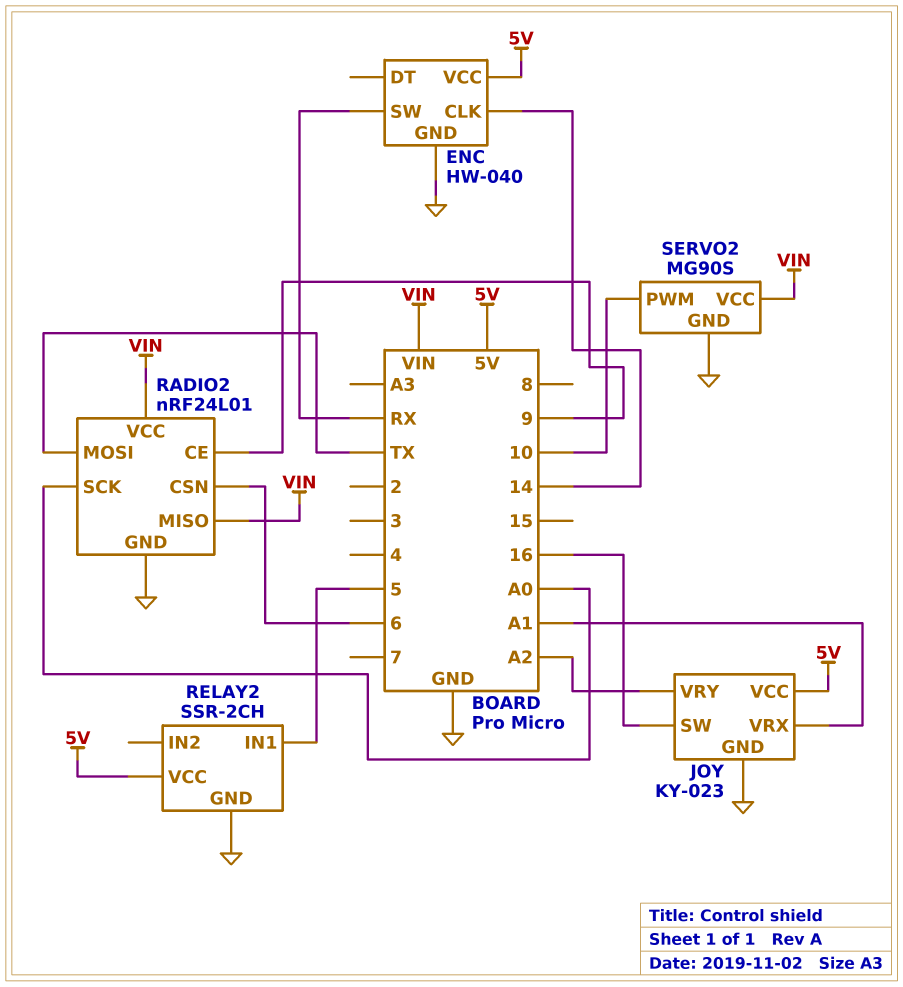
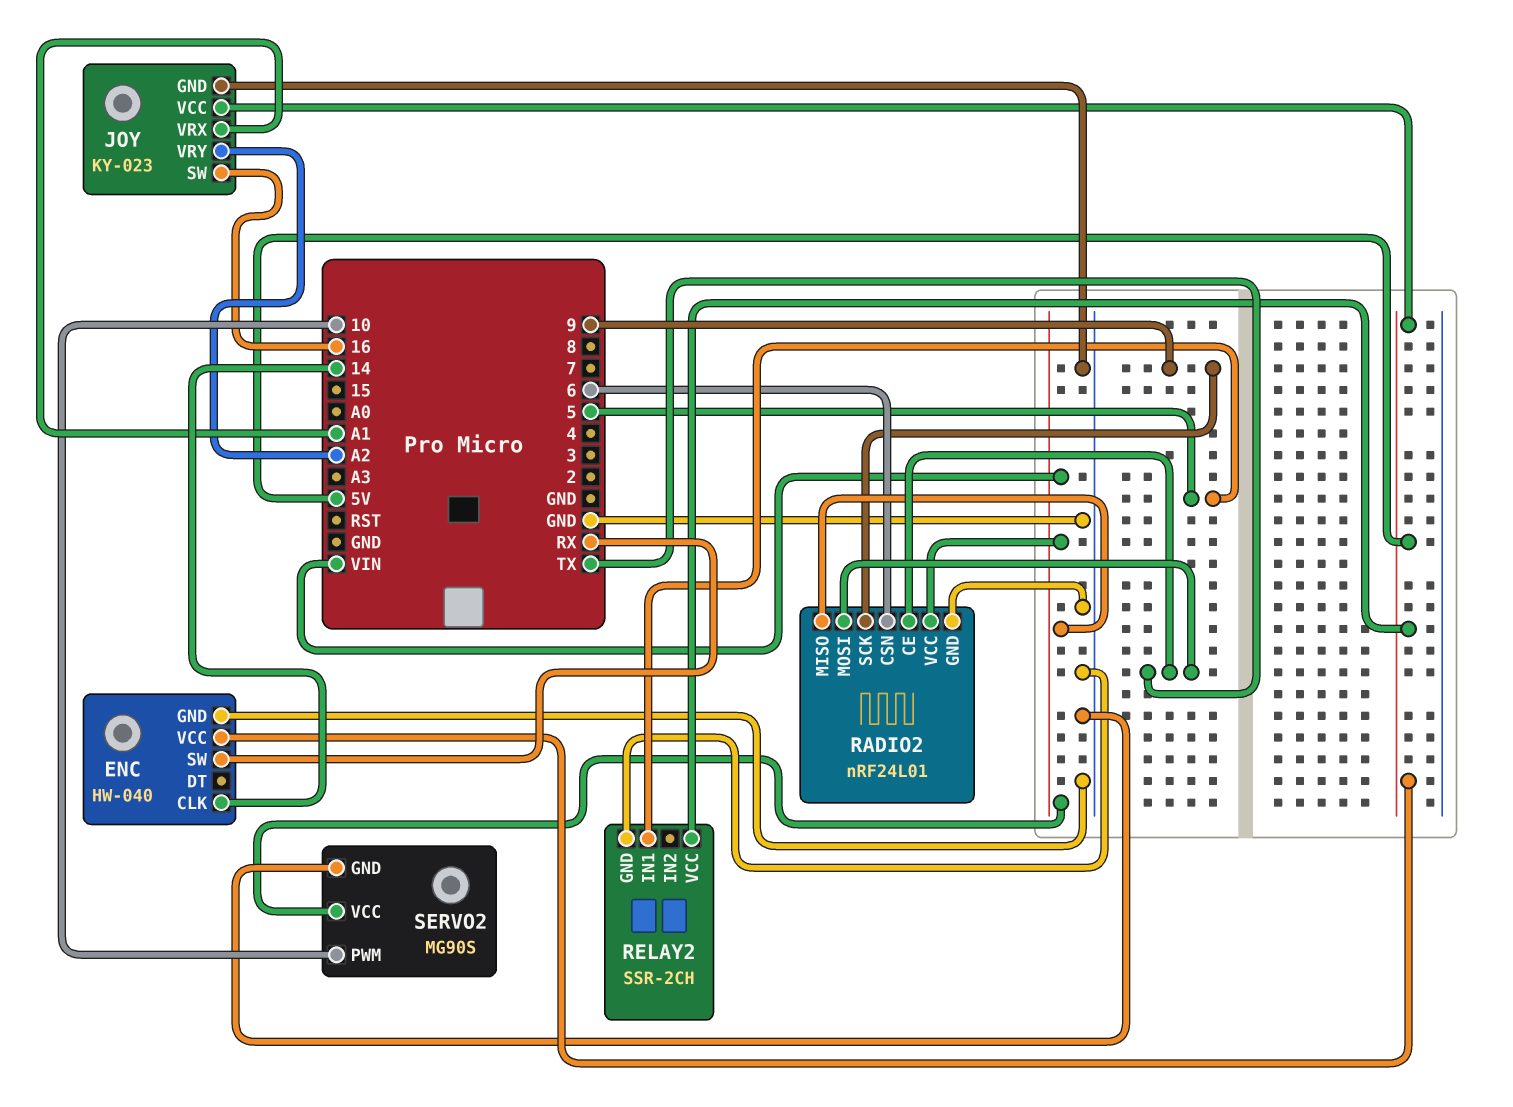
RADIO2 pin CE: 9 -> TX
RADIO2 pin SCK: A0 -> 9

